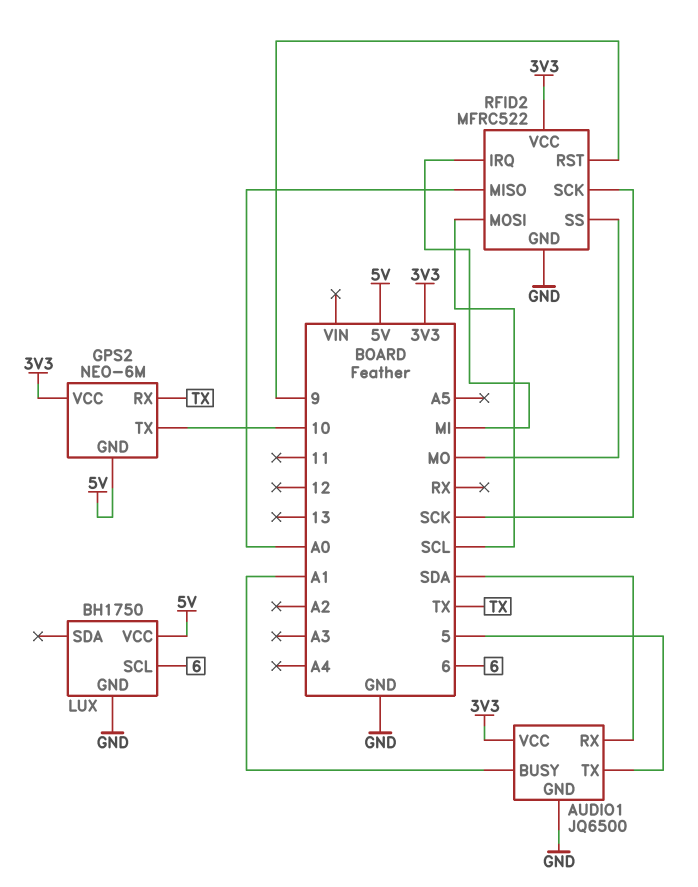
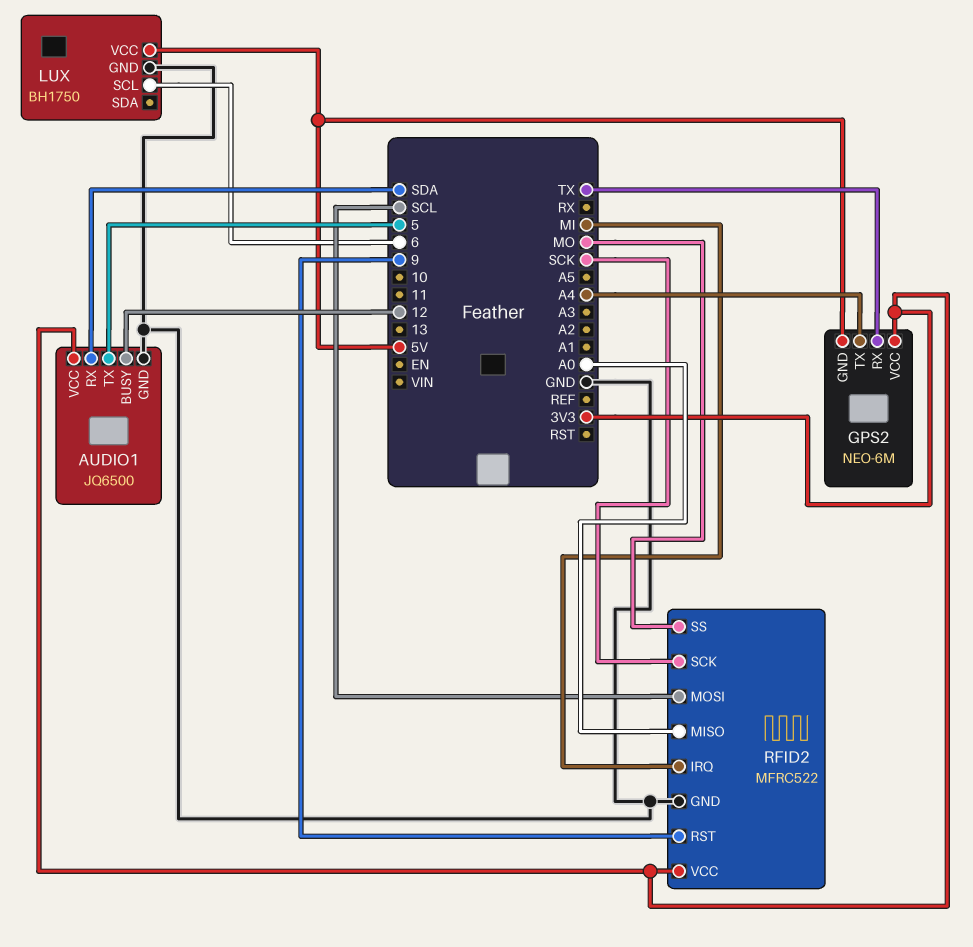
AUDIO1 pin BUSY: A1 -> 12
GPS2 pin TX: 10 -> A4

